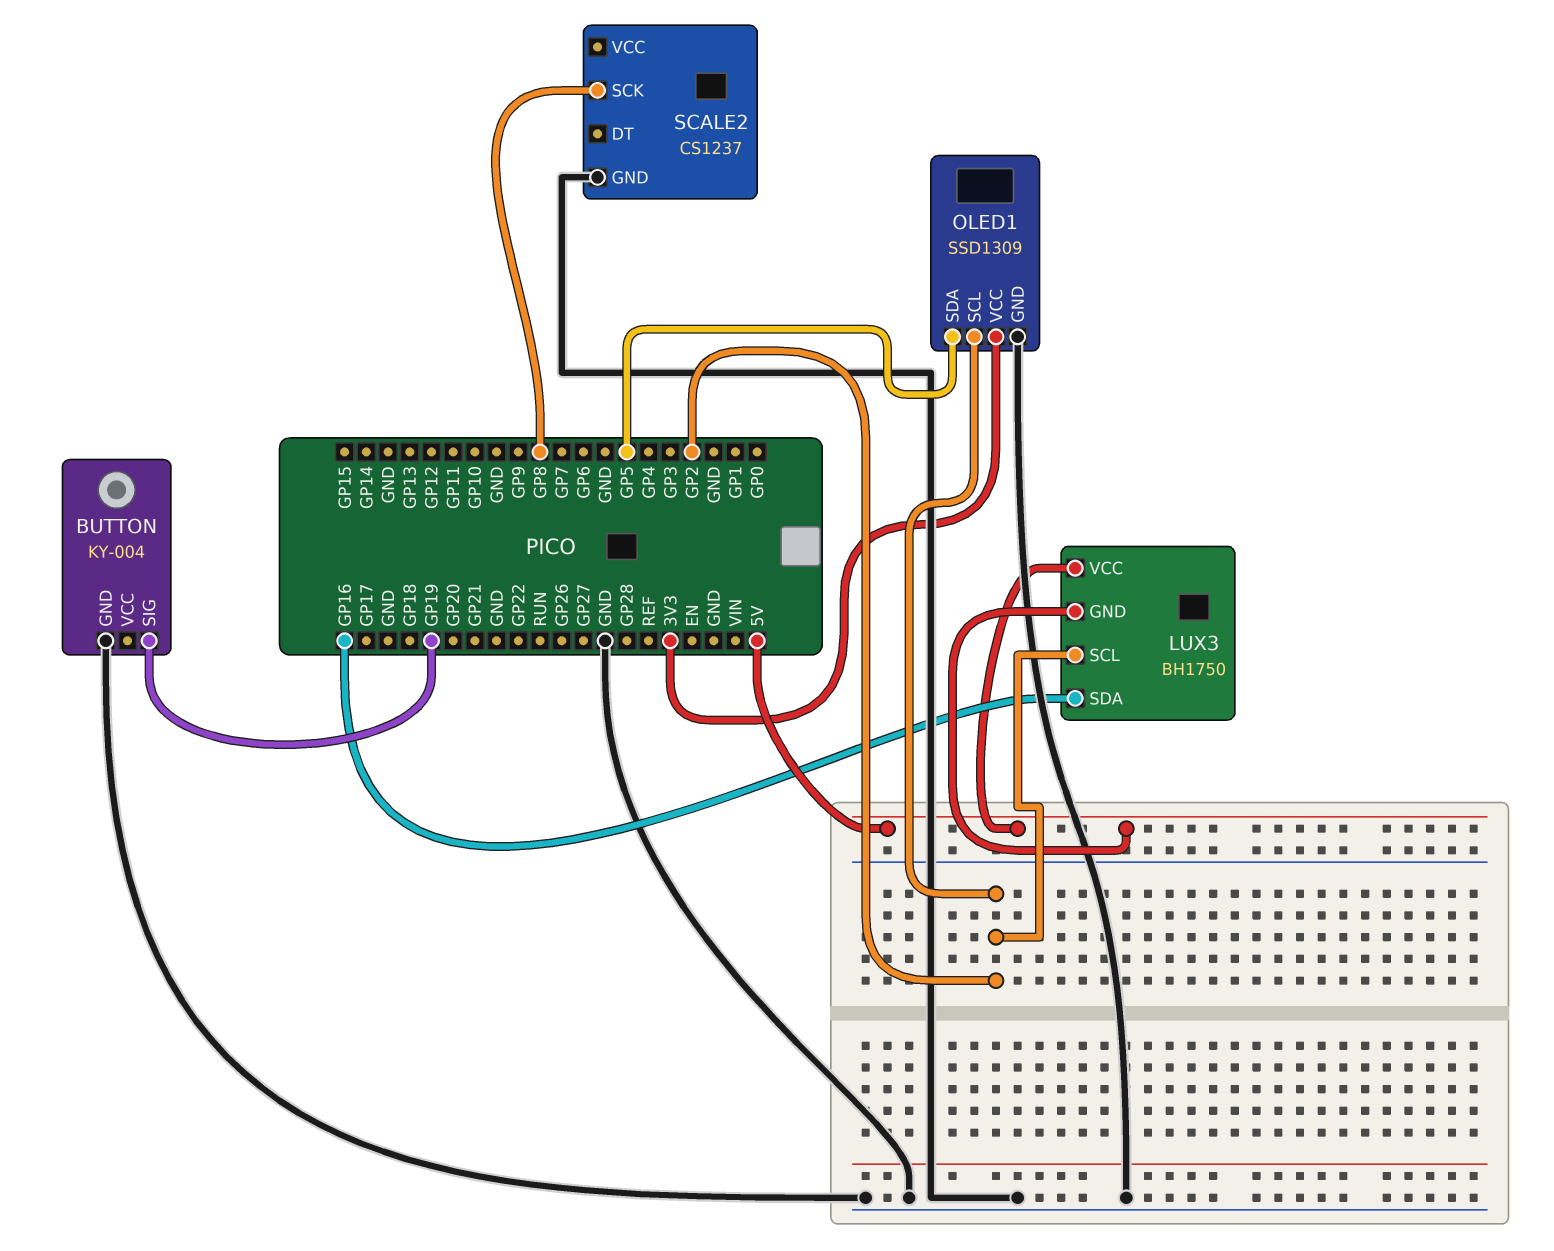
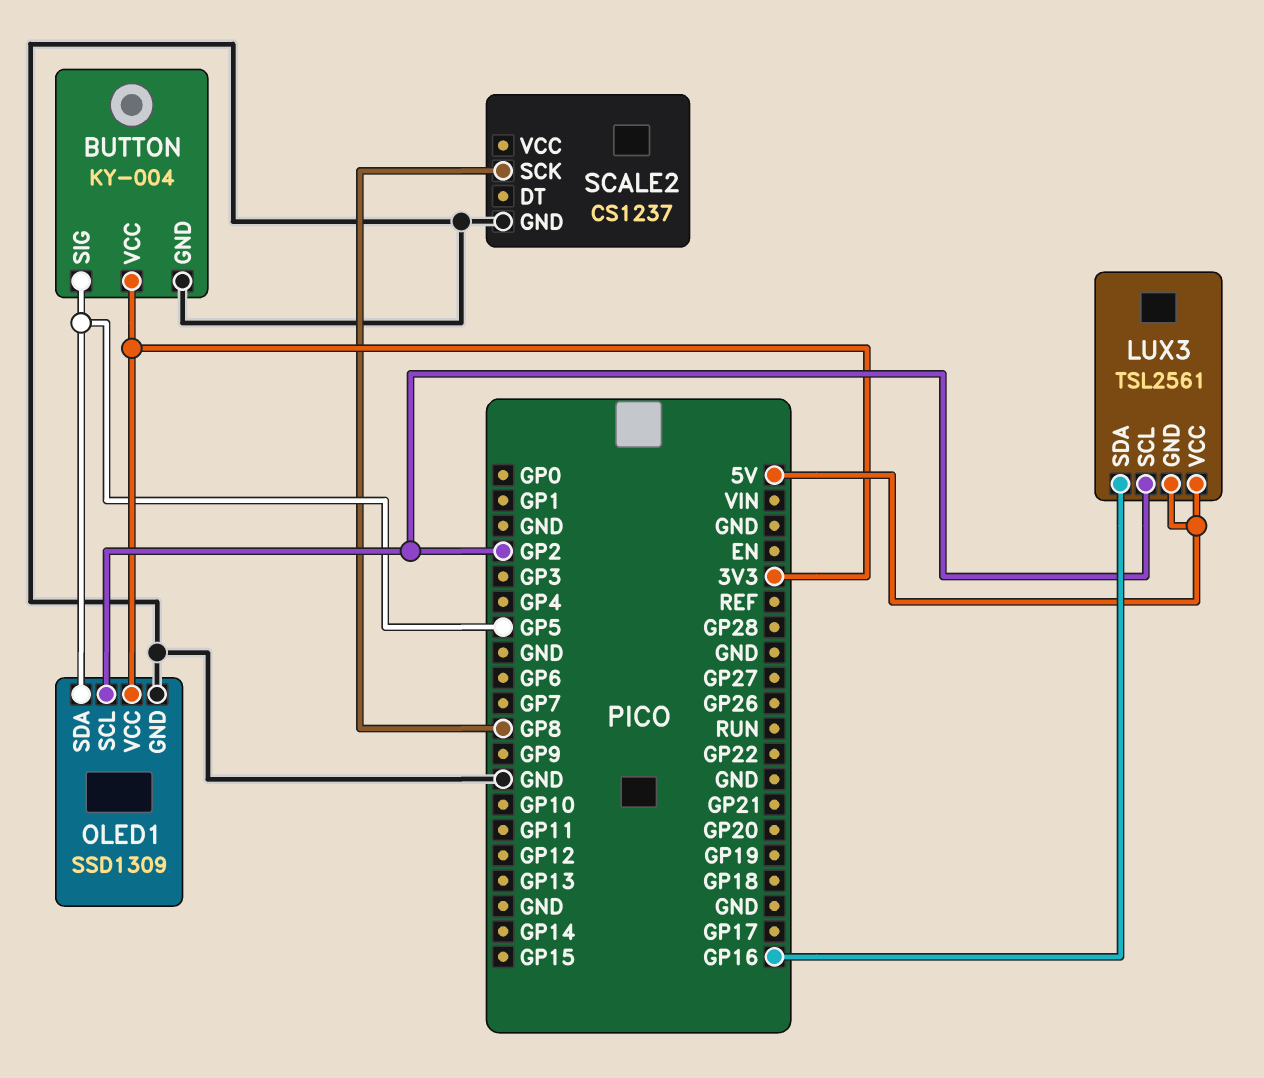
BUTTON pin SIG: GP19 -> GP5
BUTTON pin VCC: none -> 3V3
LUX3: BH1750 -> TSL2561

